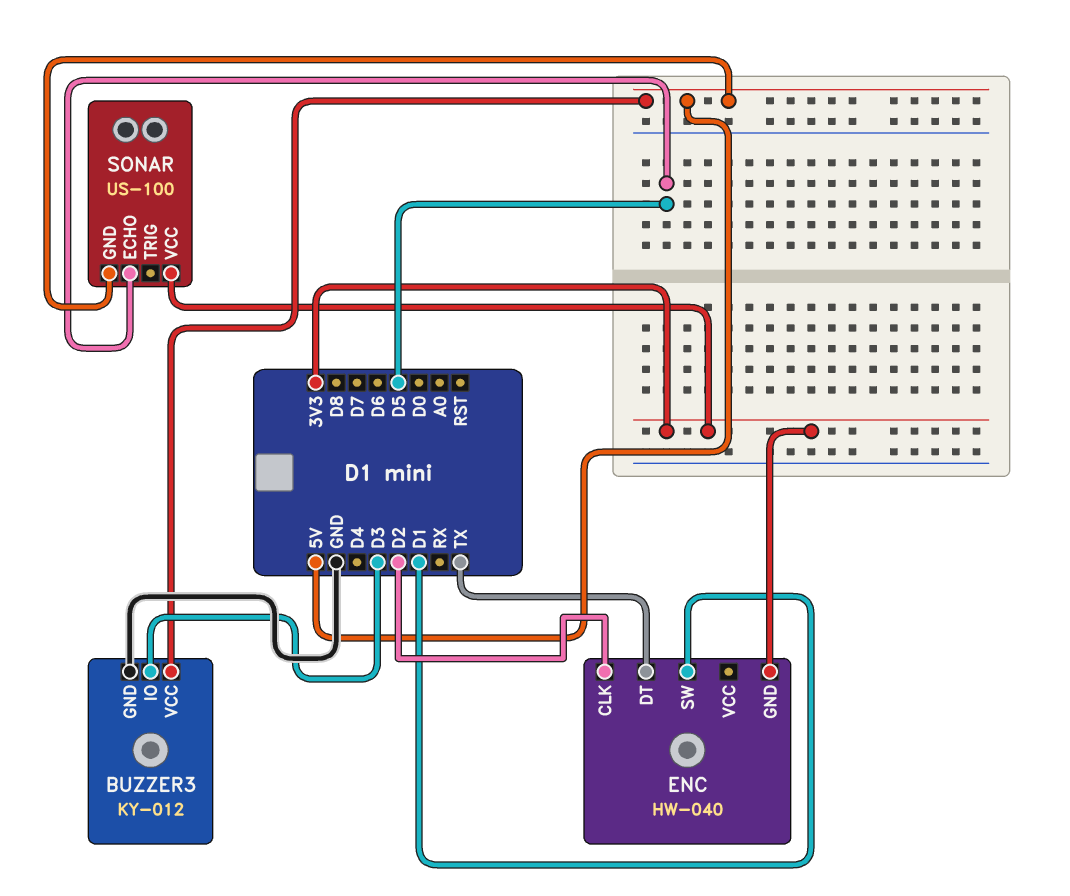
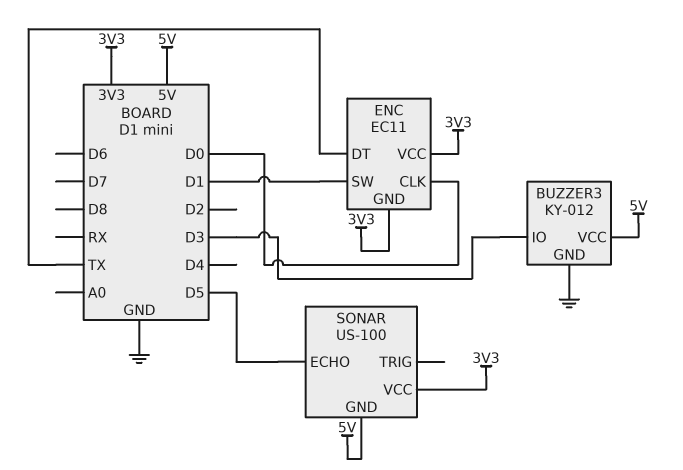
ENC: HW-040 -> EC11
ENC pin CLK: D2 -> D0
ENC pin VCC: none -> 3V3

